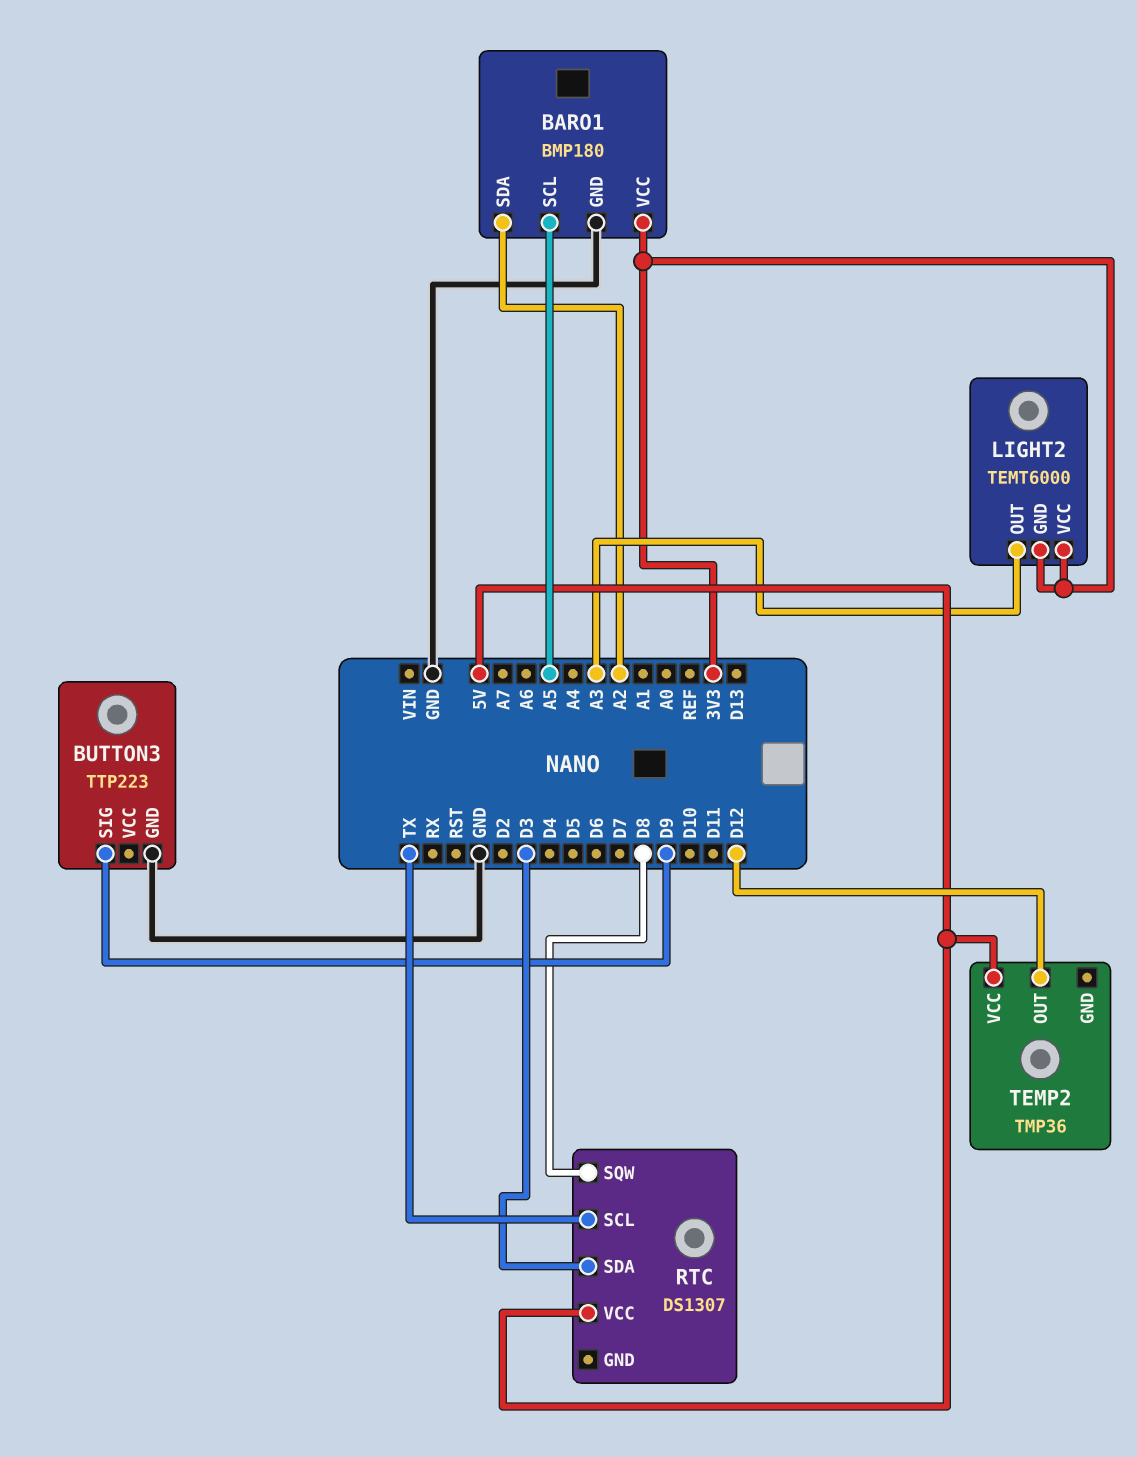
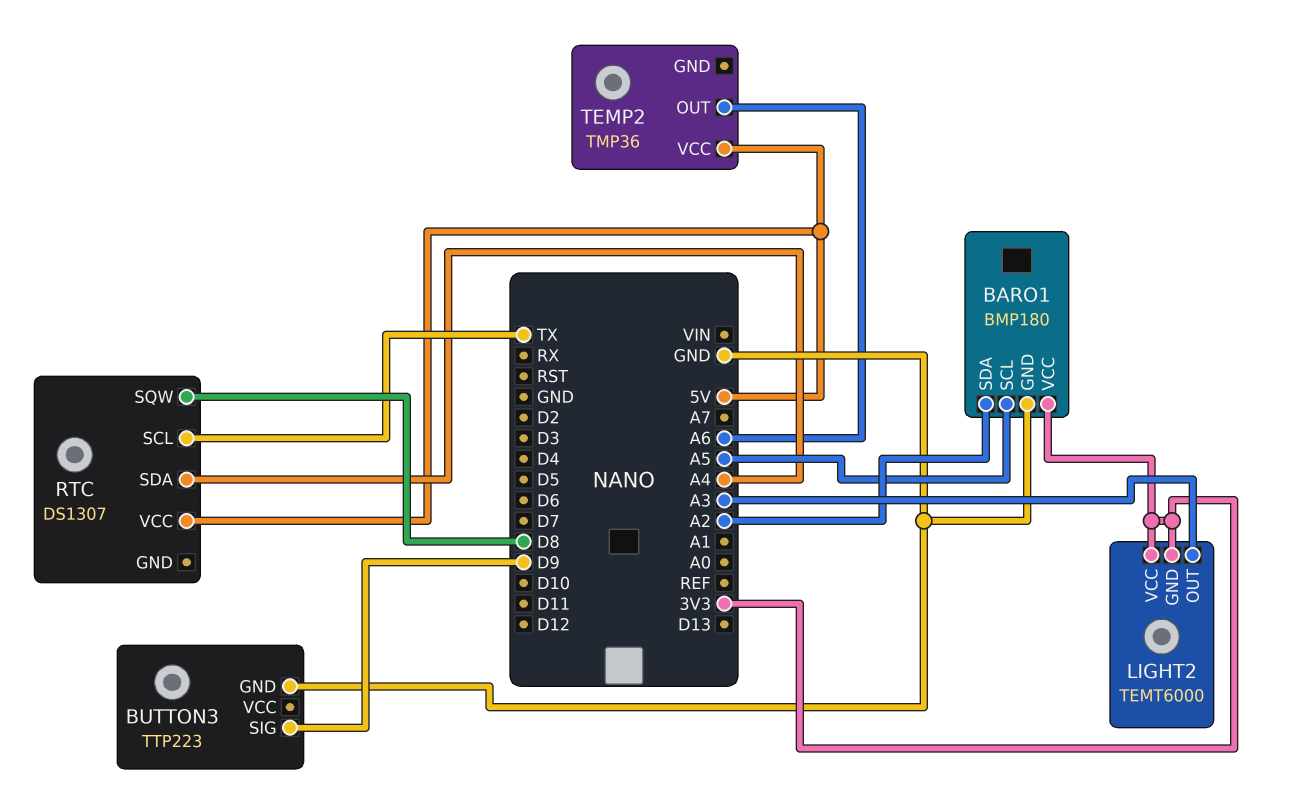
RTC pin SDA: D3 -> A4
TEMP2 pin OUT: D12 -> A6

